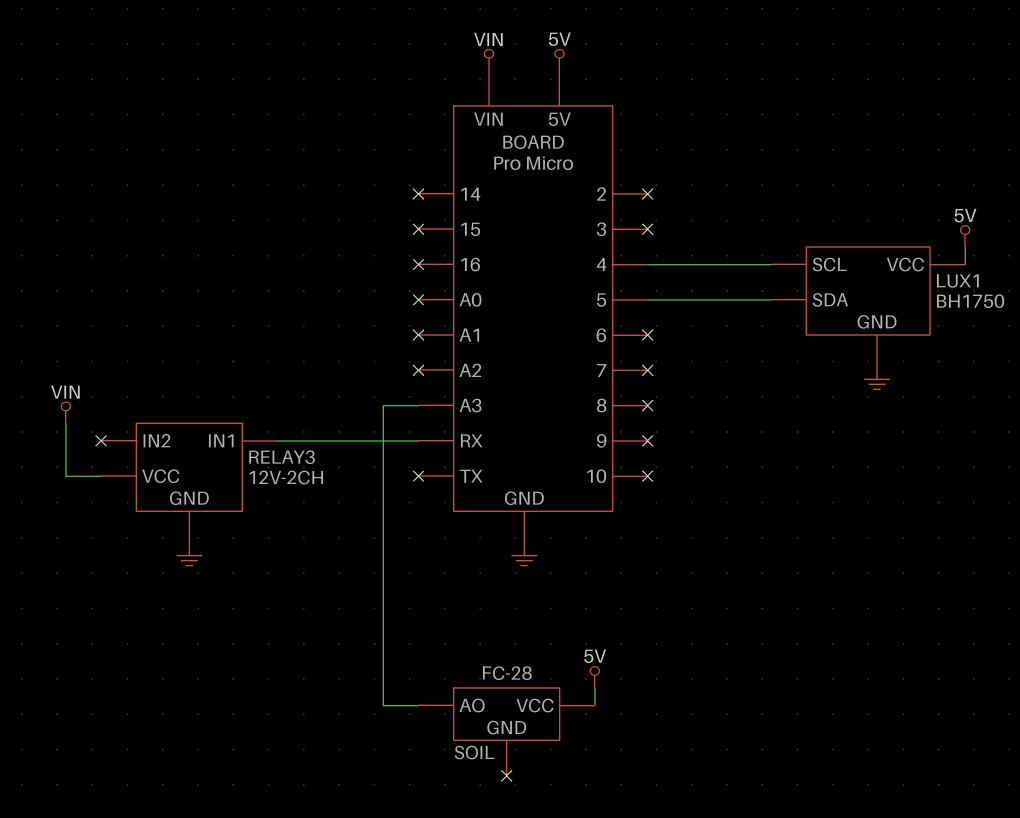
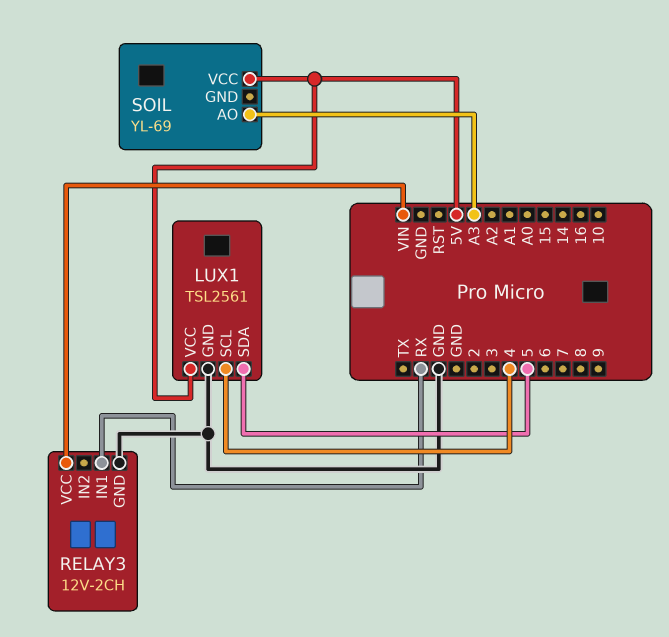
LUX1: BH1750 -> TSL2561
SOIL: FC-28 -> YL-69

